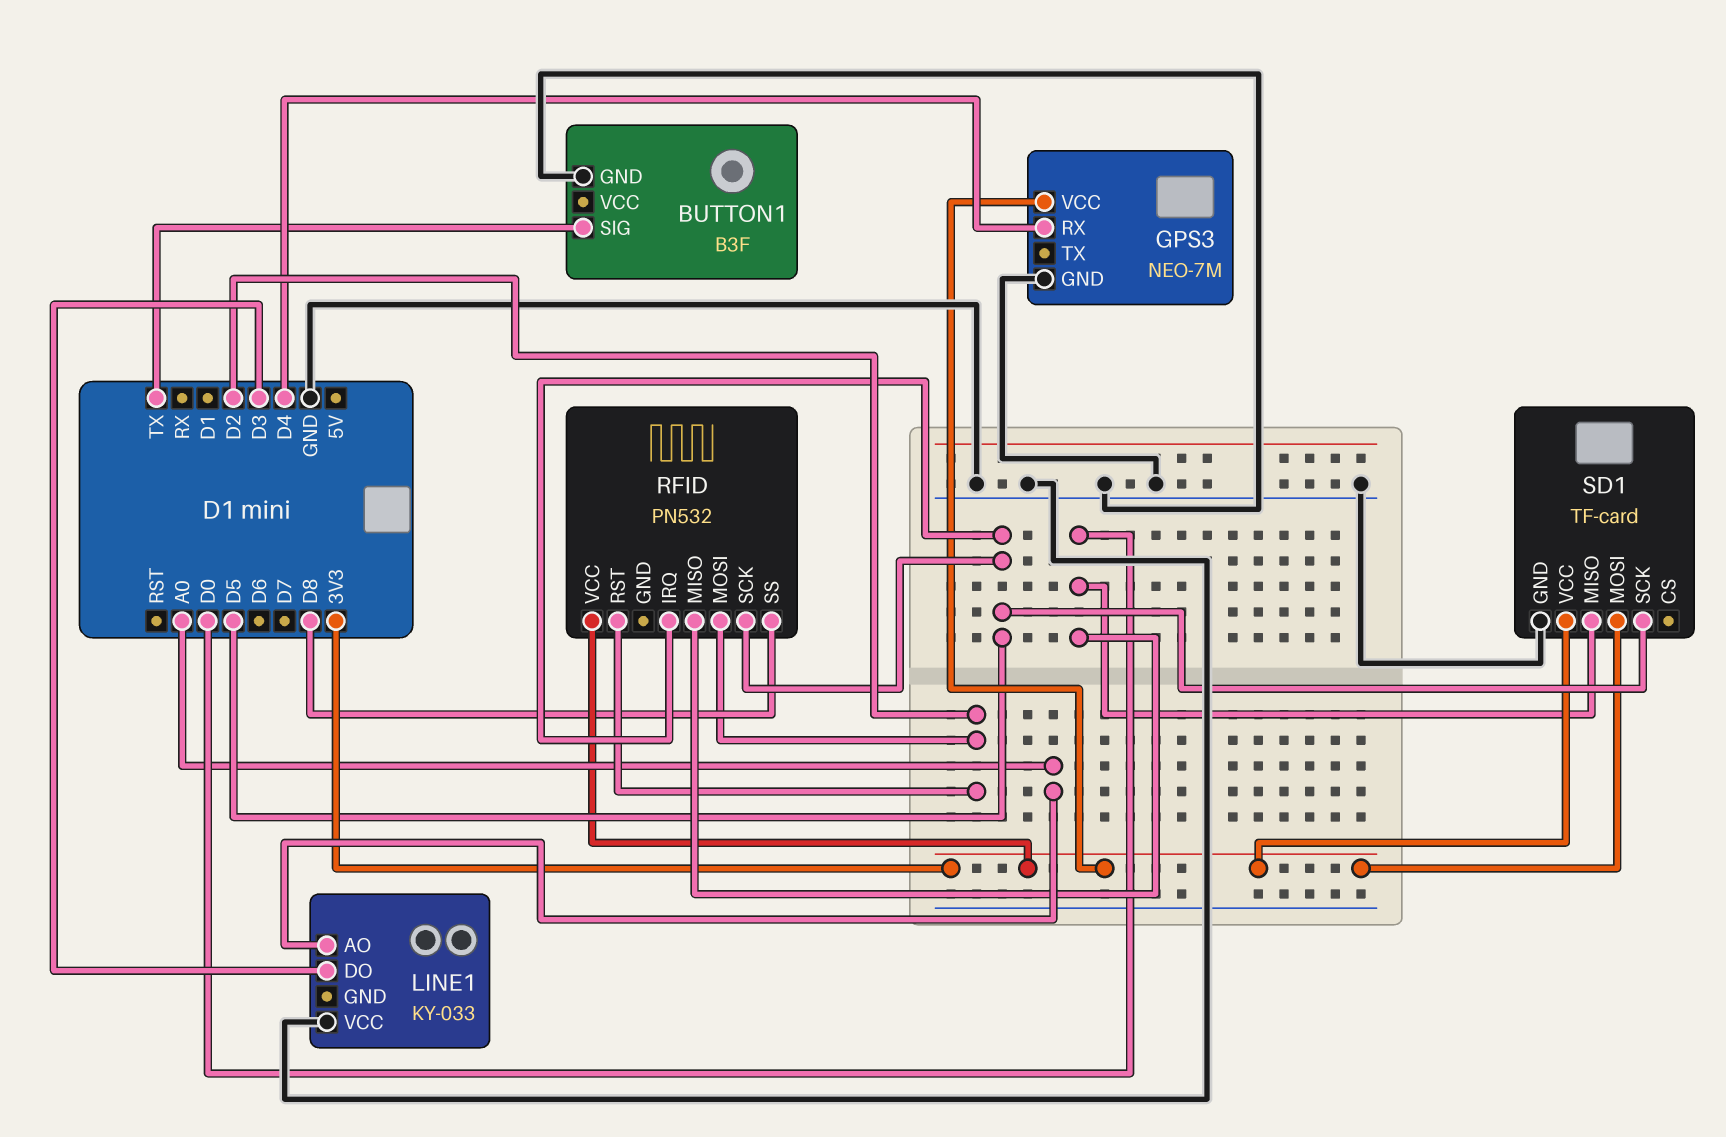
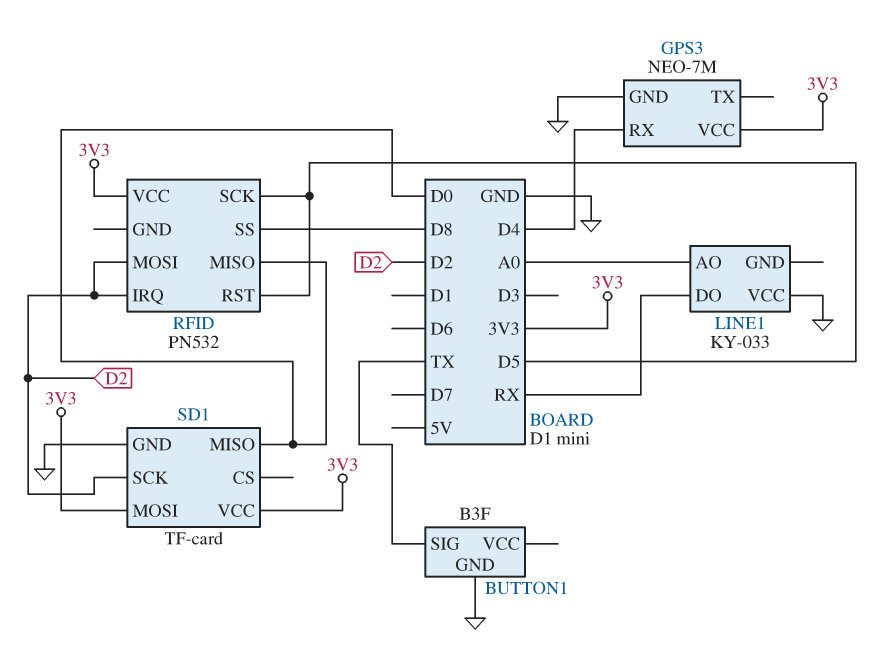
LINE1 pin DO: D3 -> RX
RFID pin IRQ: D5 -> D2
RFID pin RST: D2 -> D5
SD1 pin SCK: D5 -> D2

